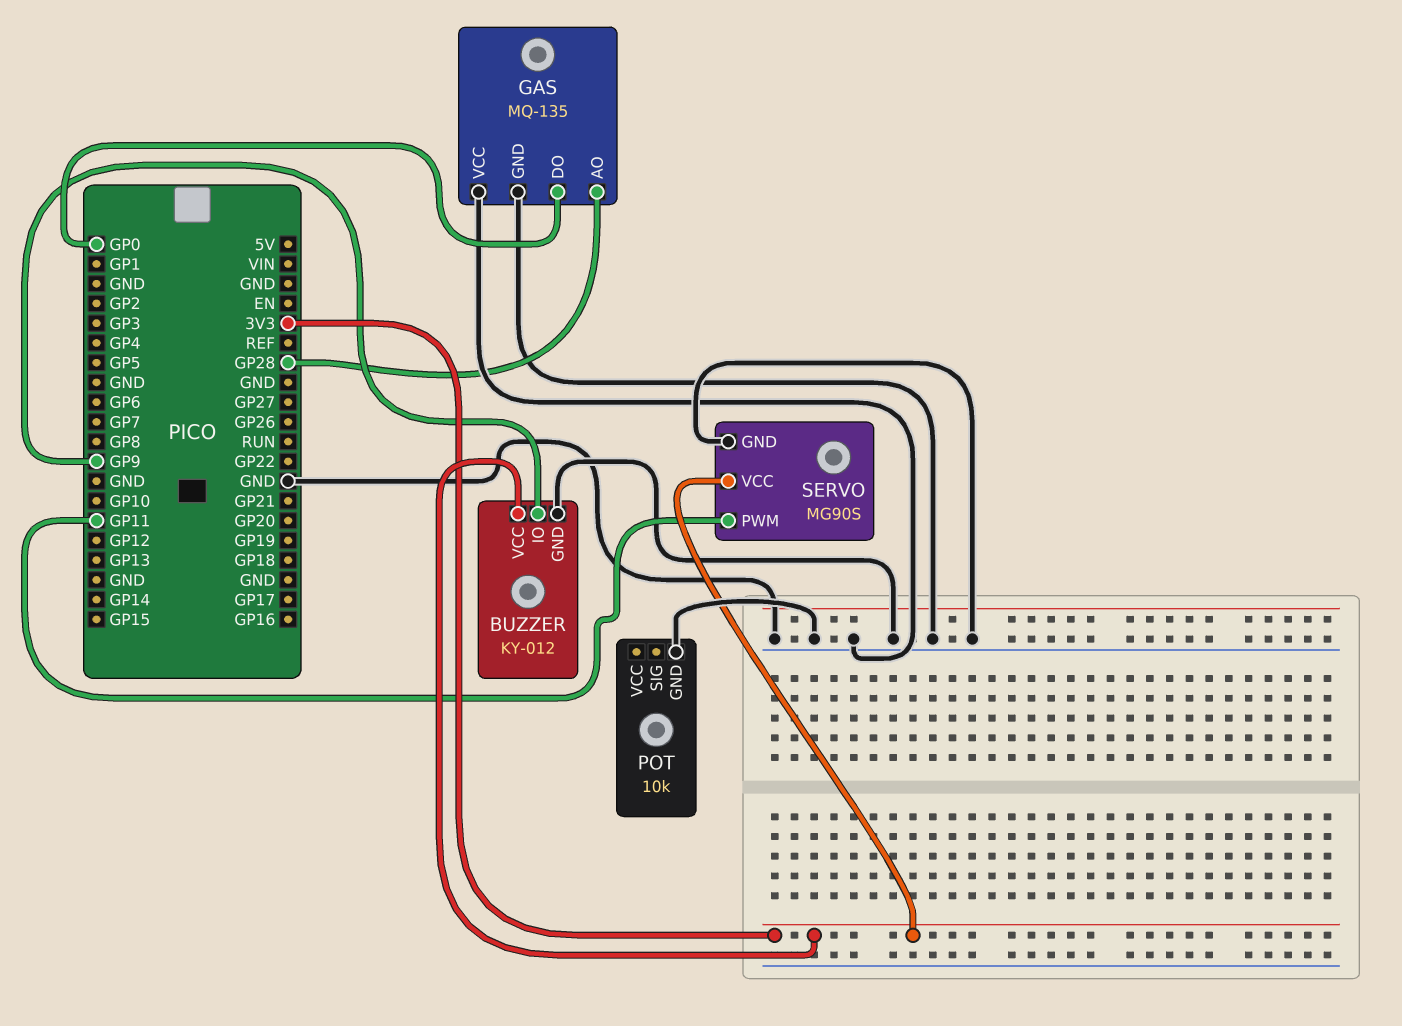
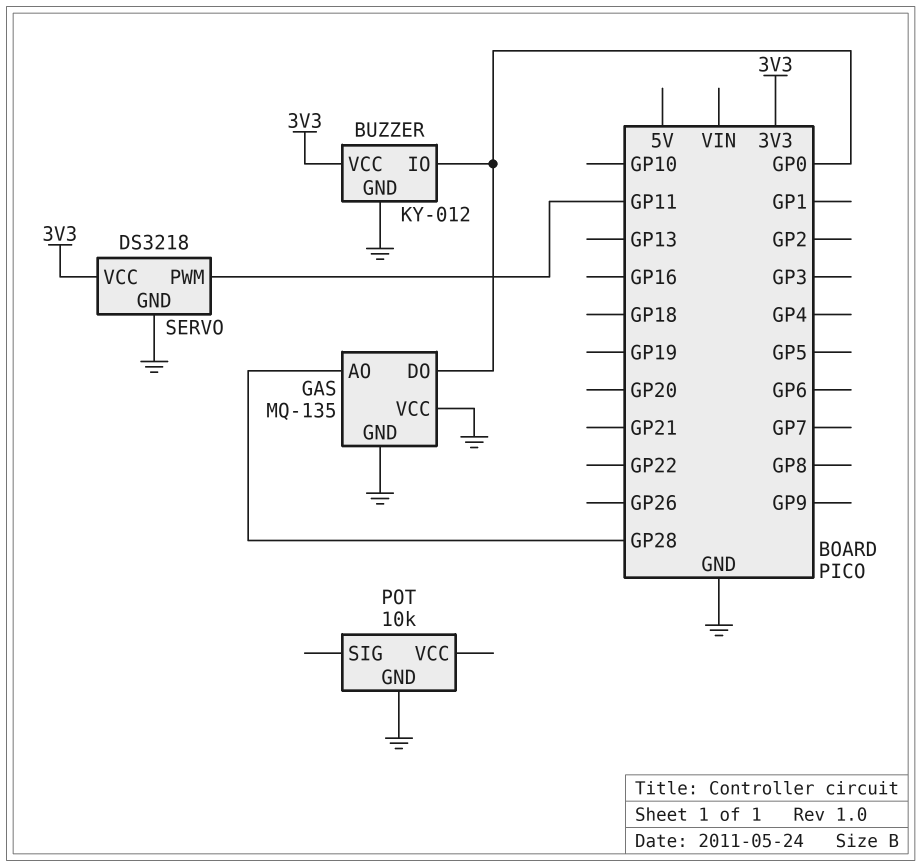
BUZZER pin IO: GP9 -> GP0
SERVO: MG90S -> DS3218

